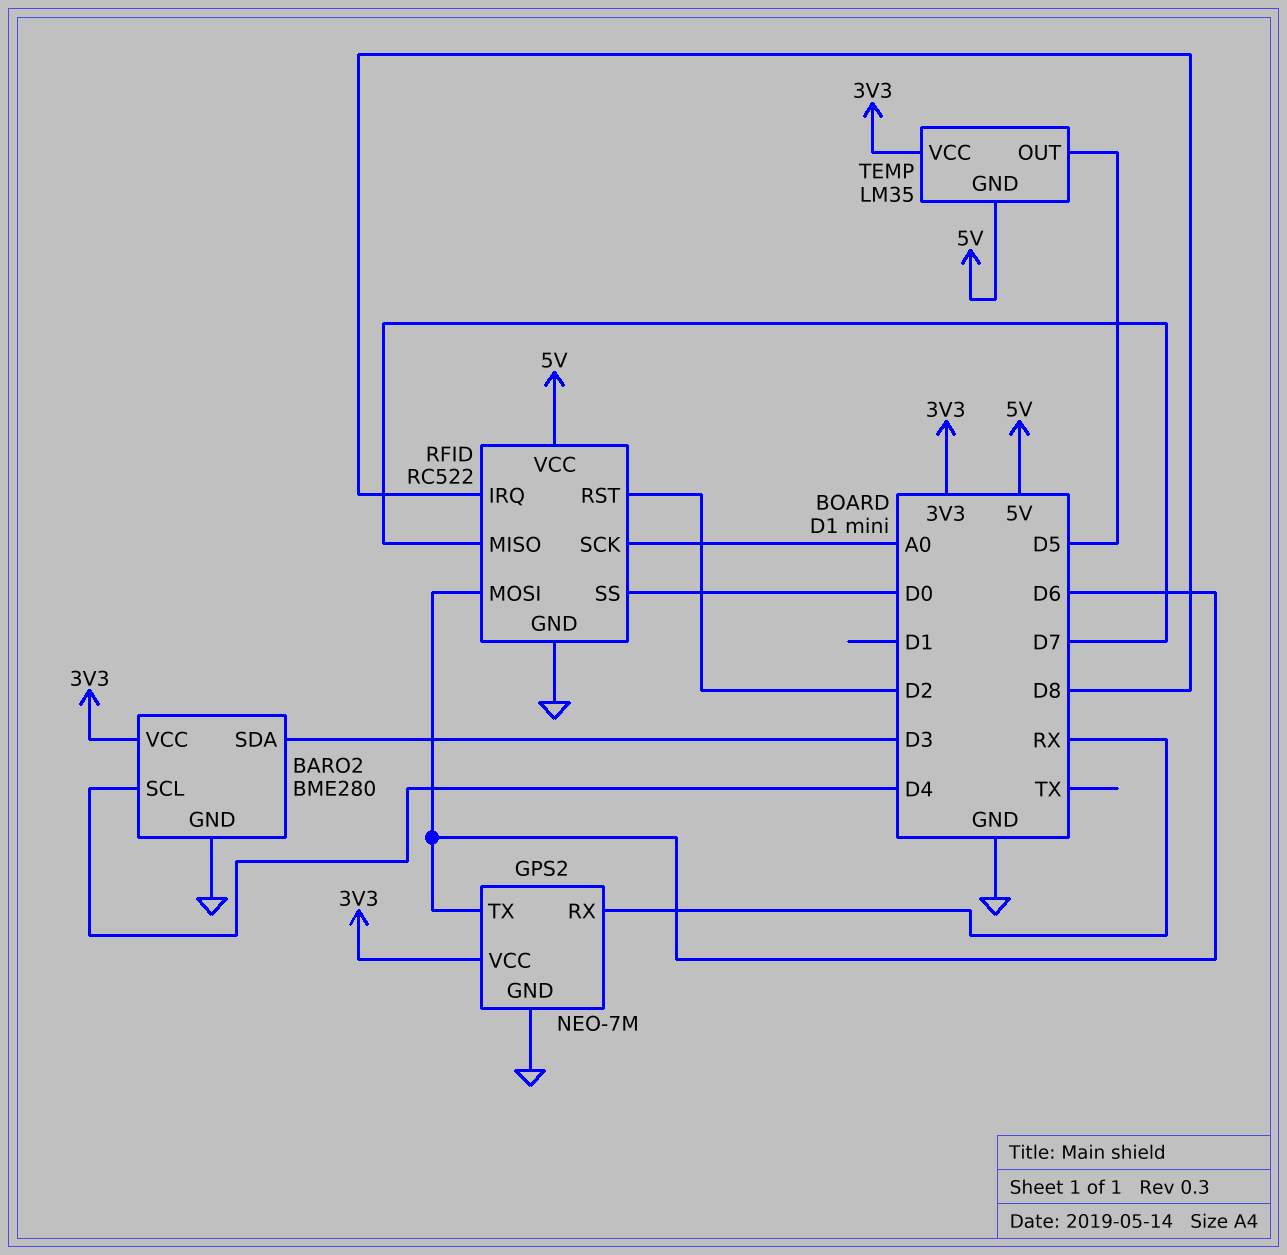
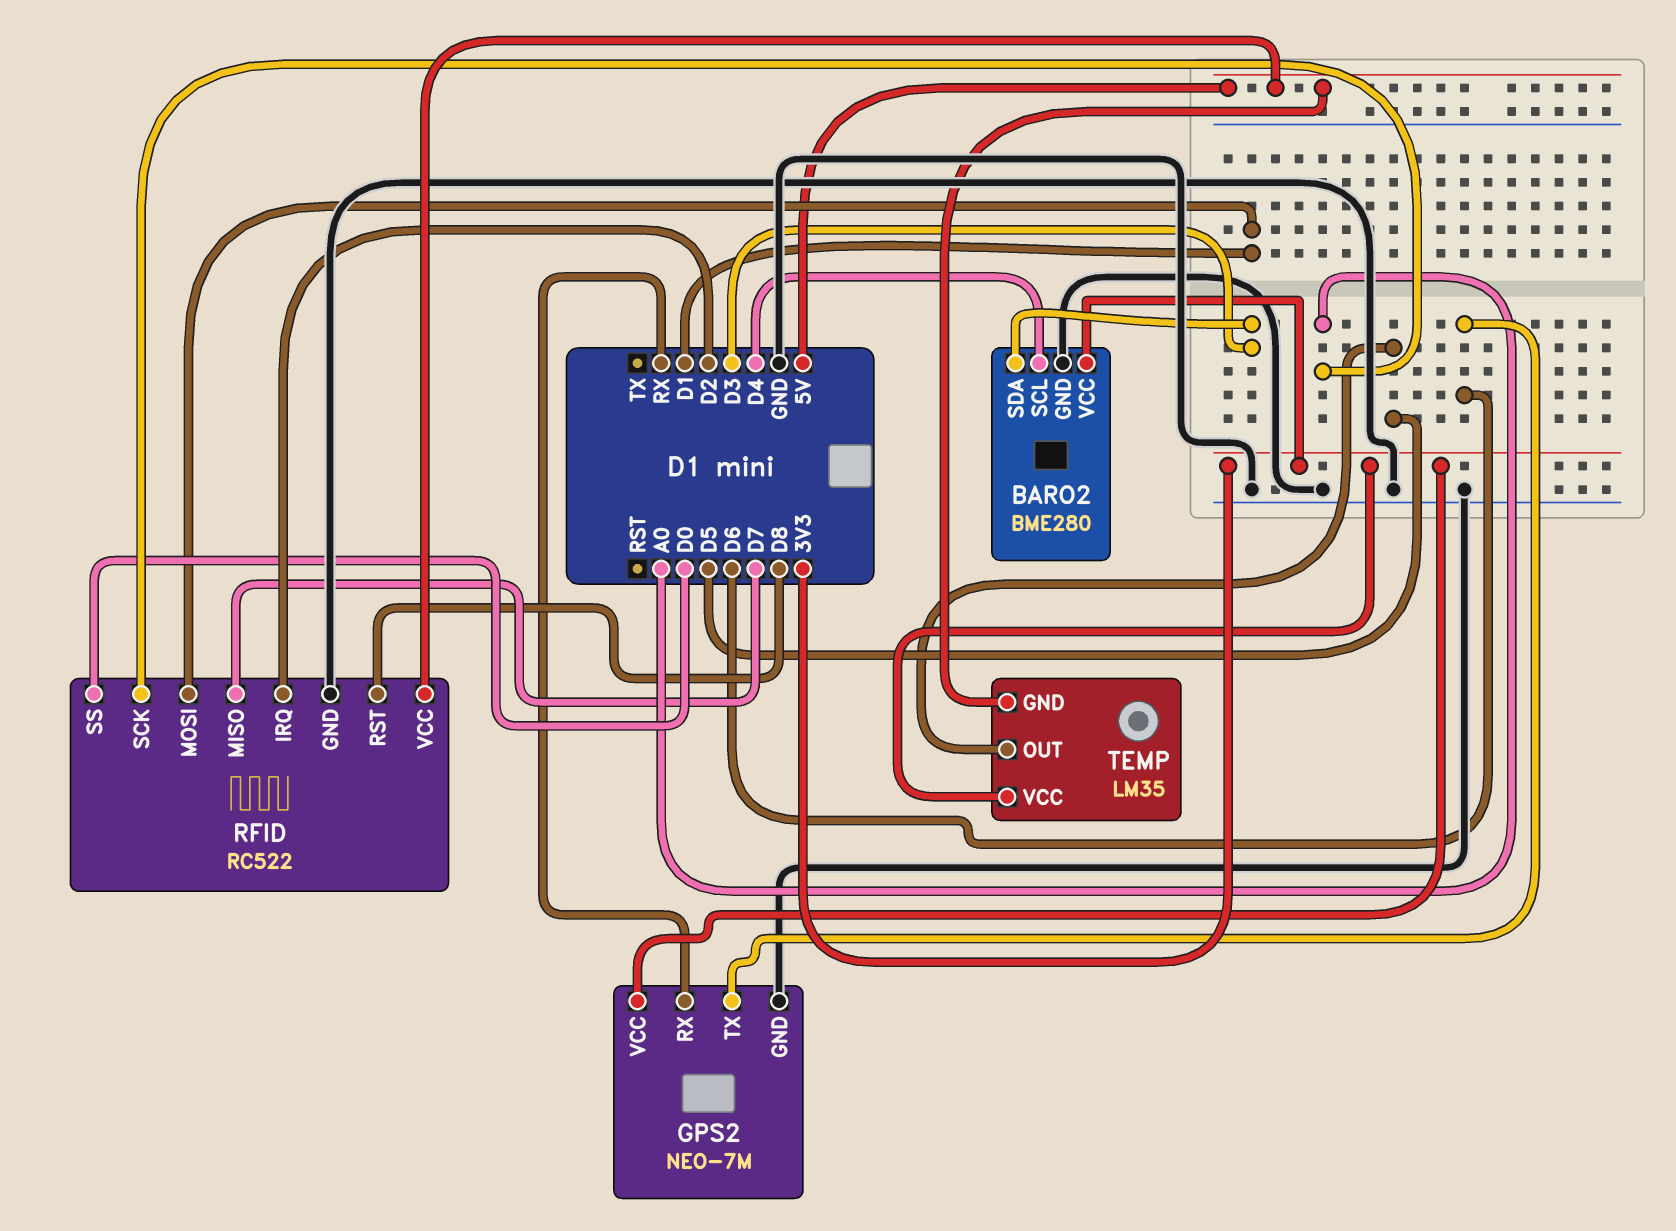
RFID pin IRQ: D8 -> D2
RFID pin MOSI: D6 -> D1
RFID pin RST: D2 -> D8

